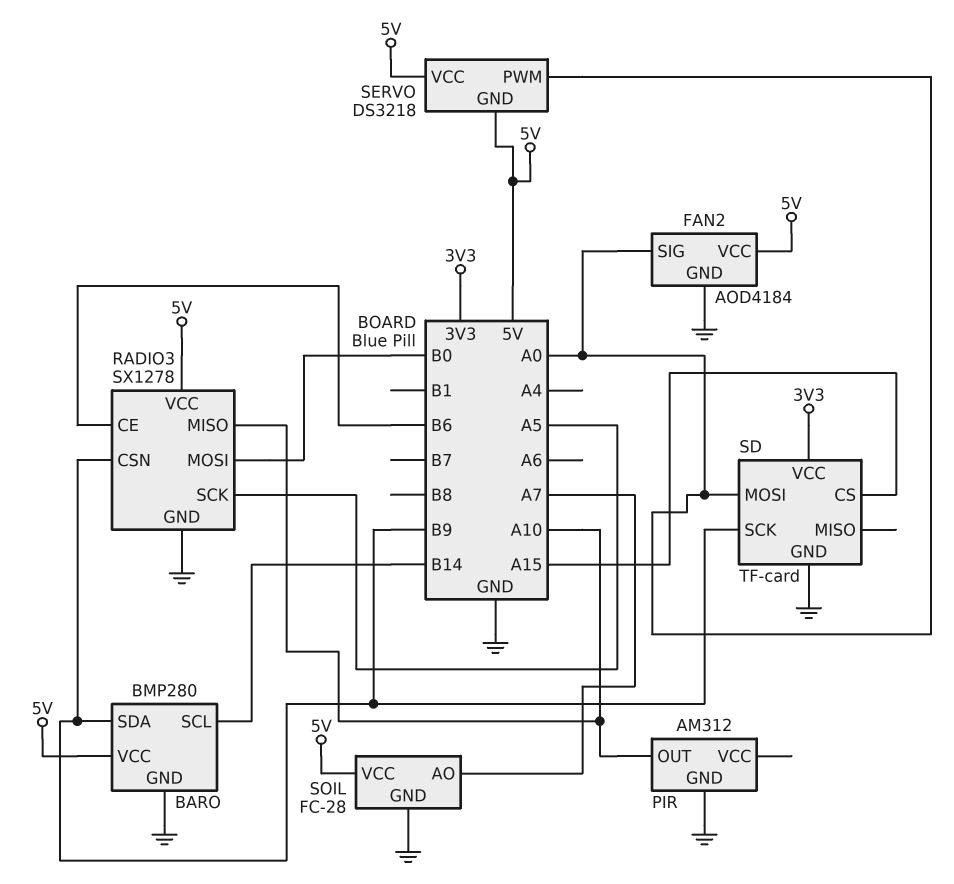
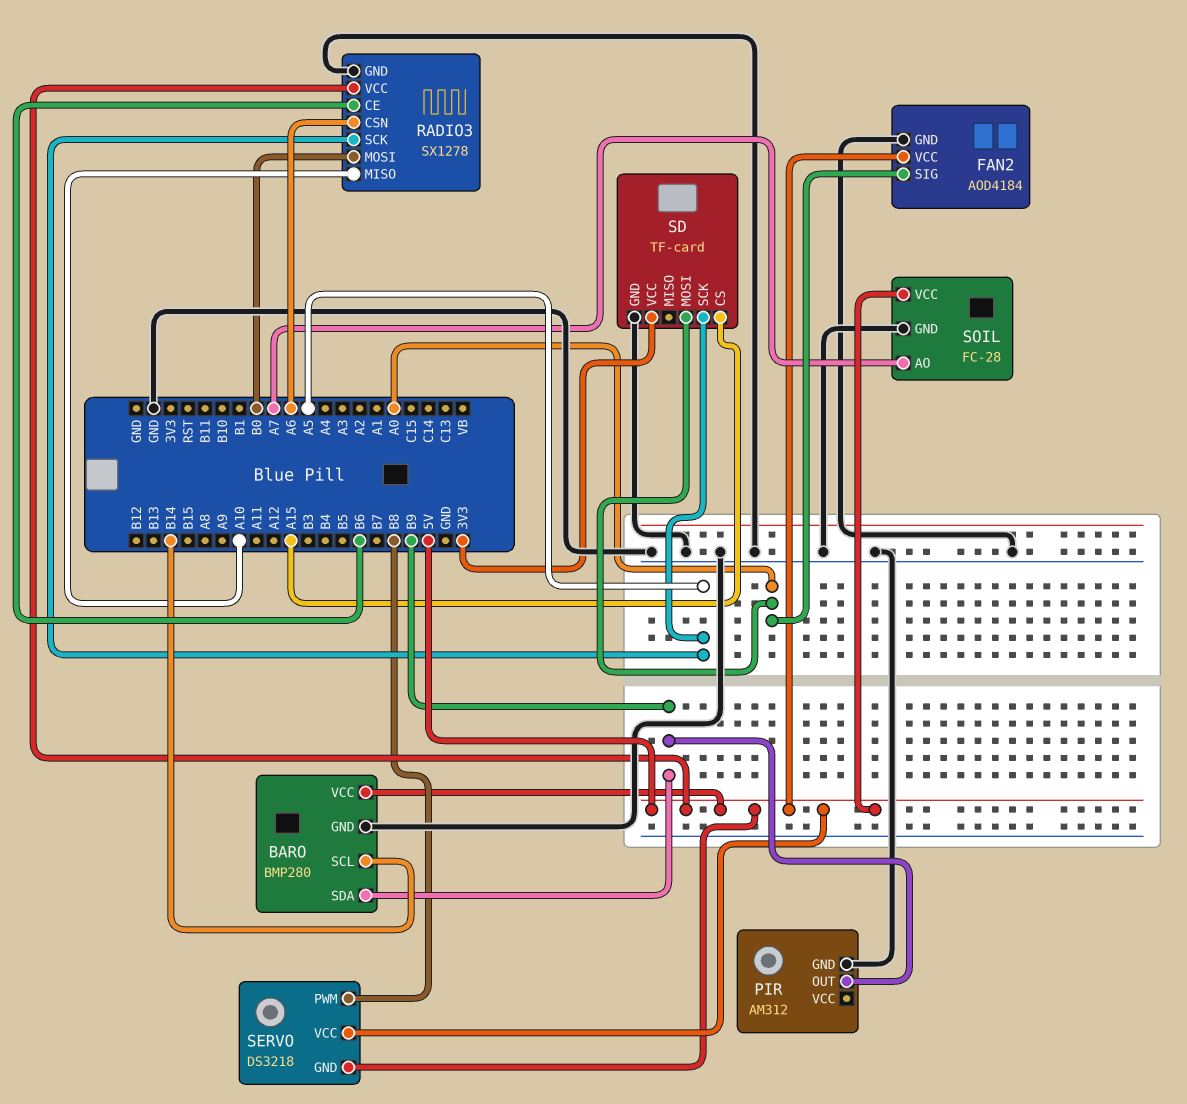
PIR pin OUT: A10 -> B9
RADIO3 pin CSN: B9 -> A6
SD pin SCK: B9 -> A5
SERVO pin PWM: A0 -> B8

